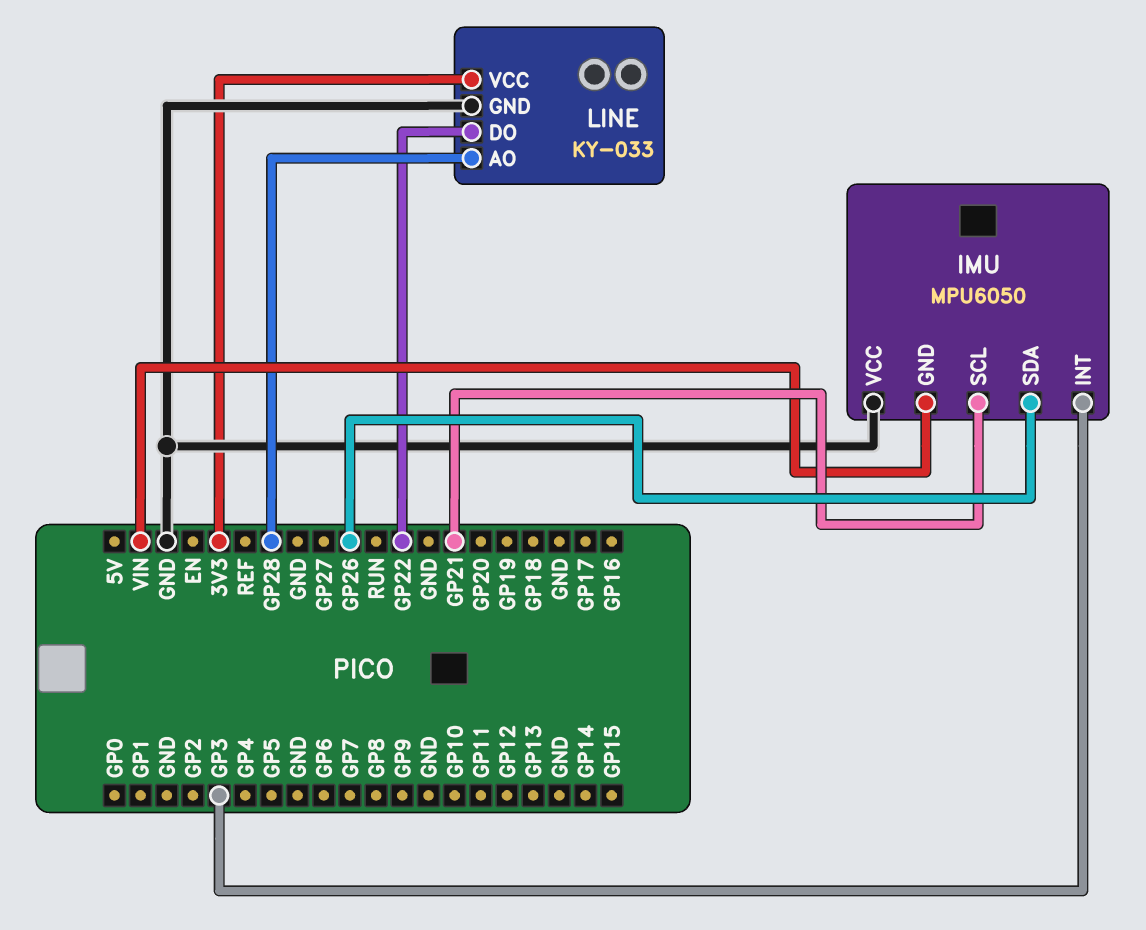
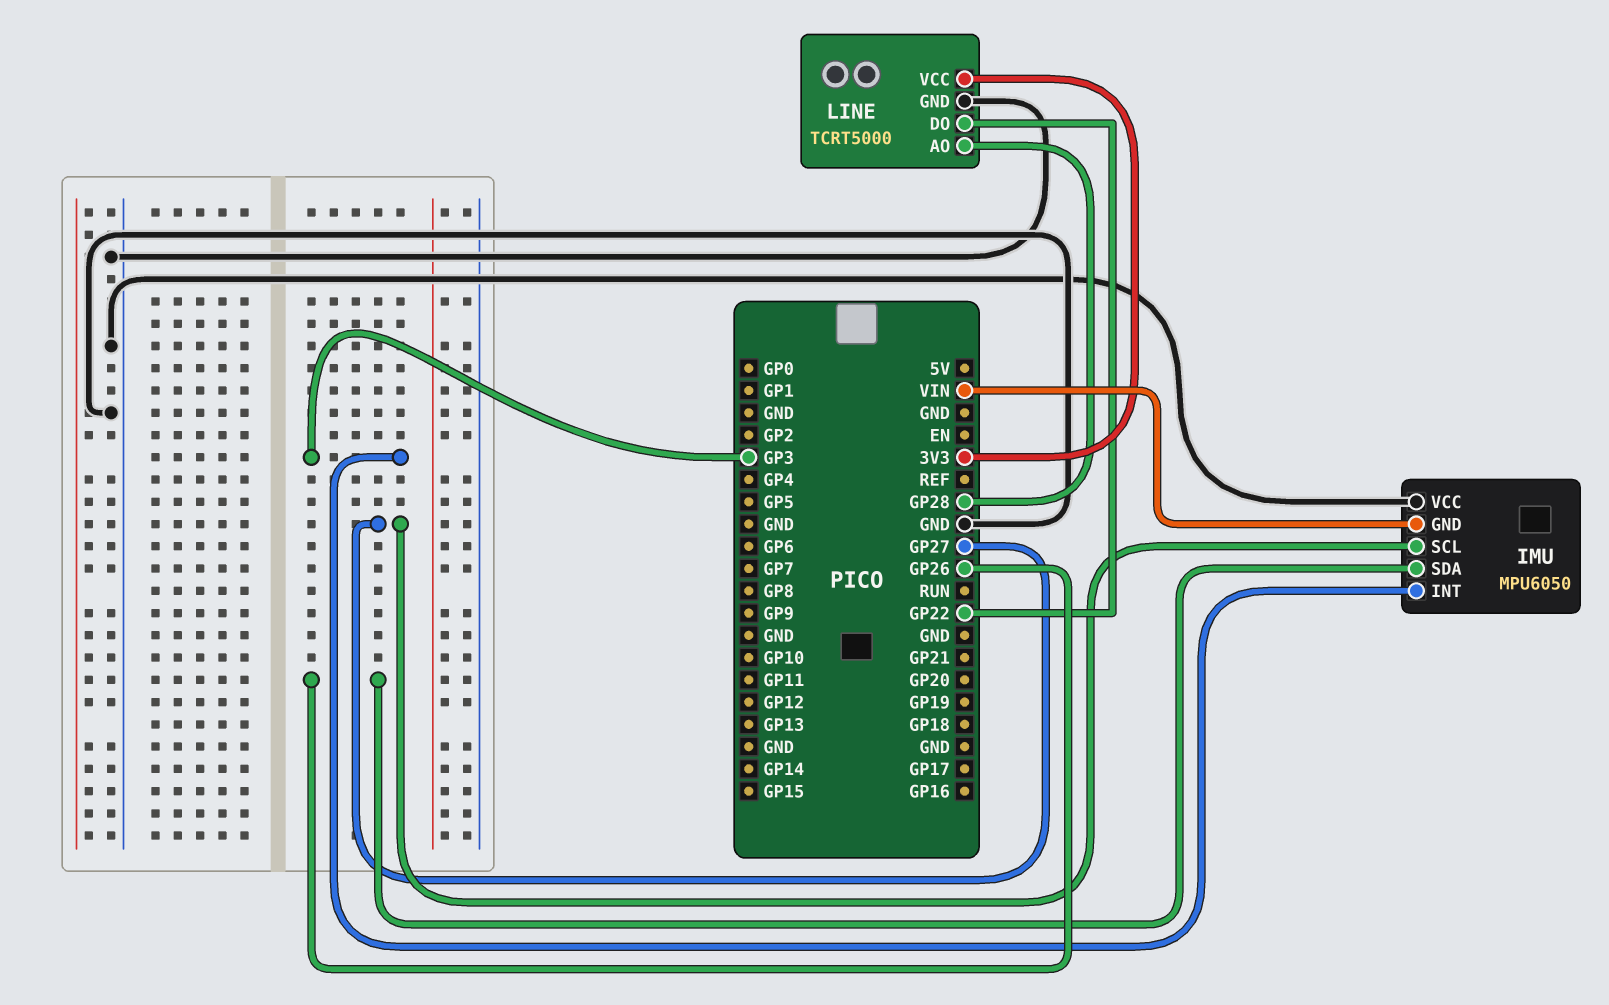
IMU pin SCL: GP21 -> GP27
LINE: KY-033 -> TCRT5000

